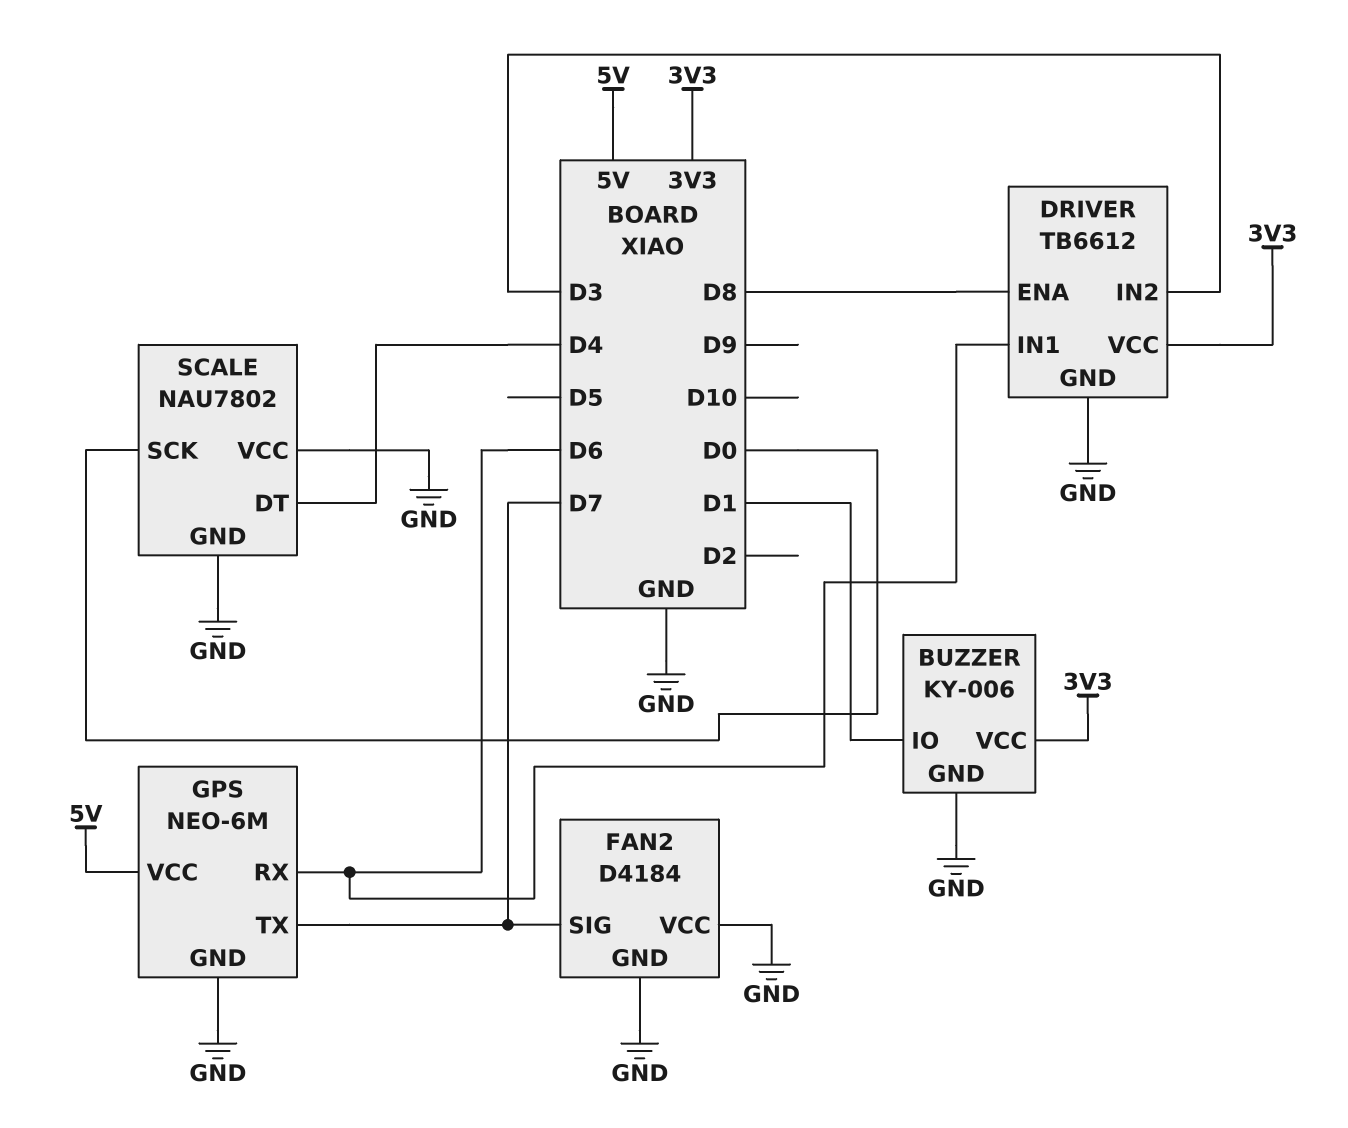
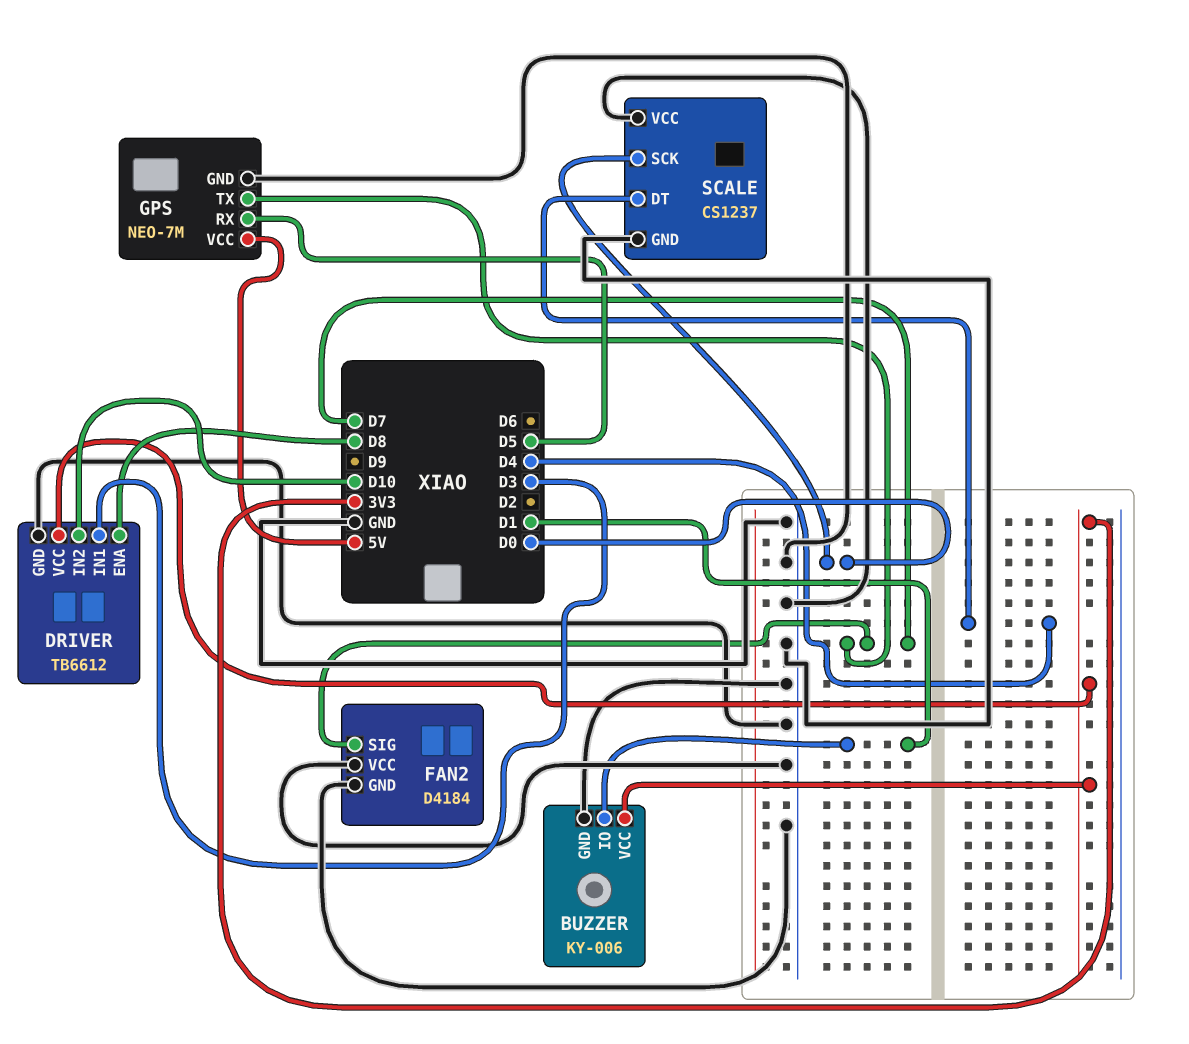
DRIVER pin IN1: D6 -> D3
DRIVER pin IN2: D3 -> D10
GPS: NEO-6M -> NEO-7M
GPS pin RX: D6 -> D5
SCALE: NAU7802 -> CS1237

